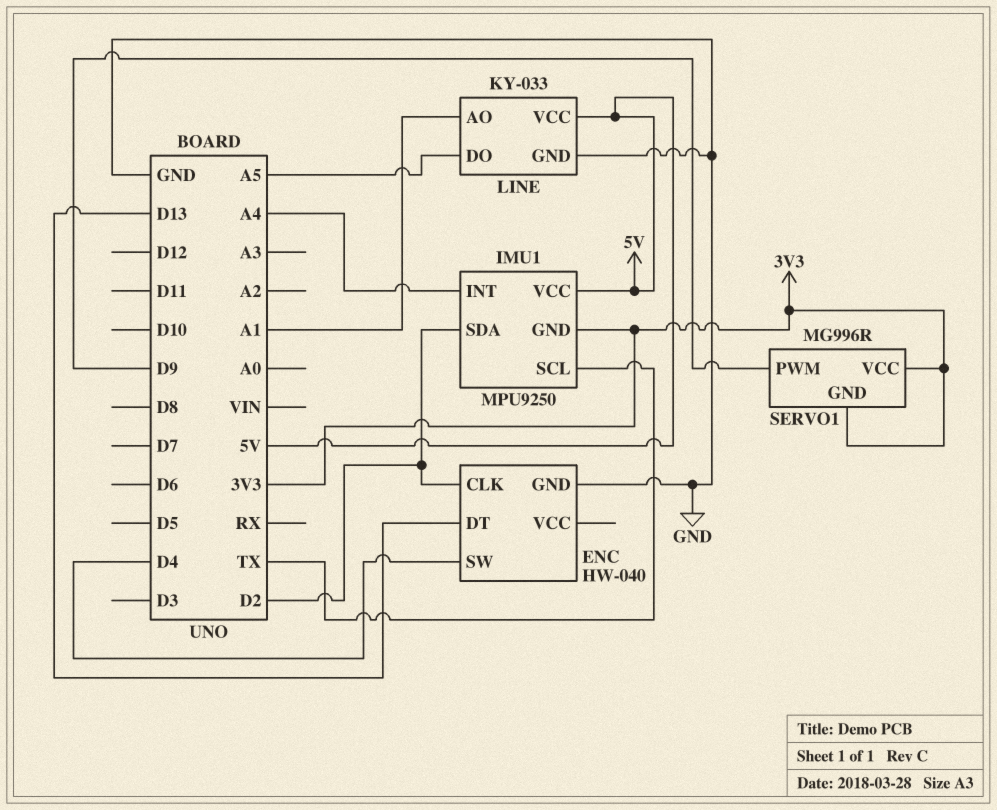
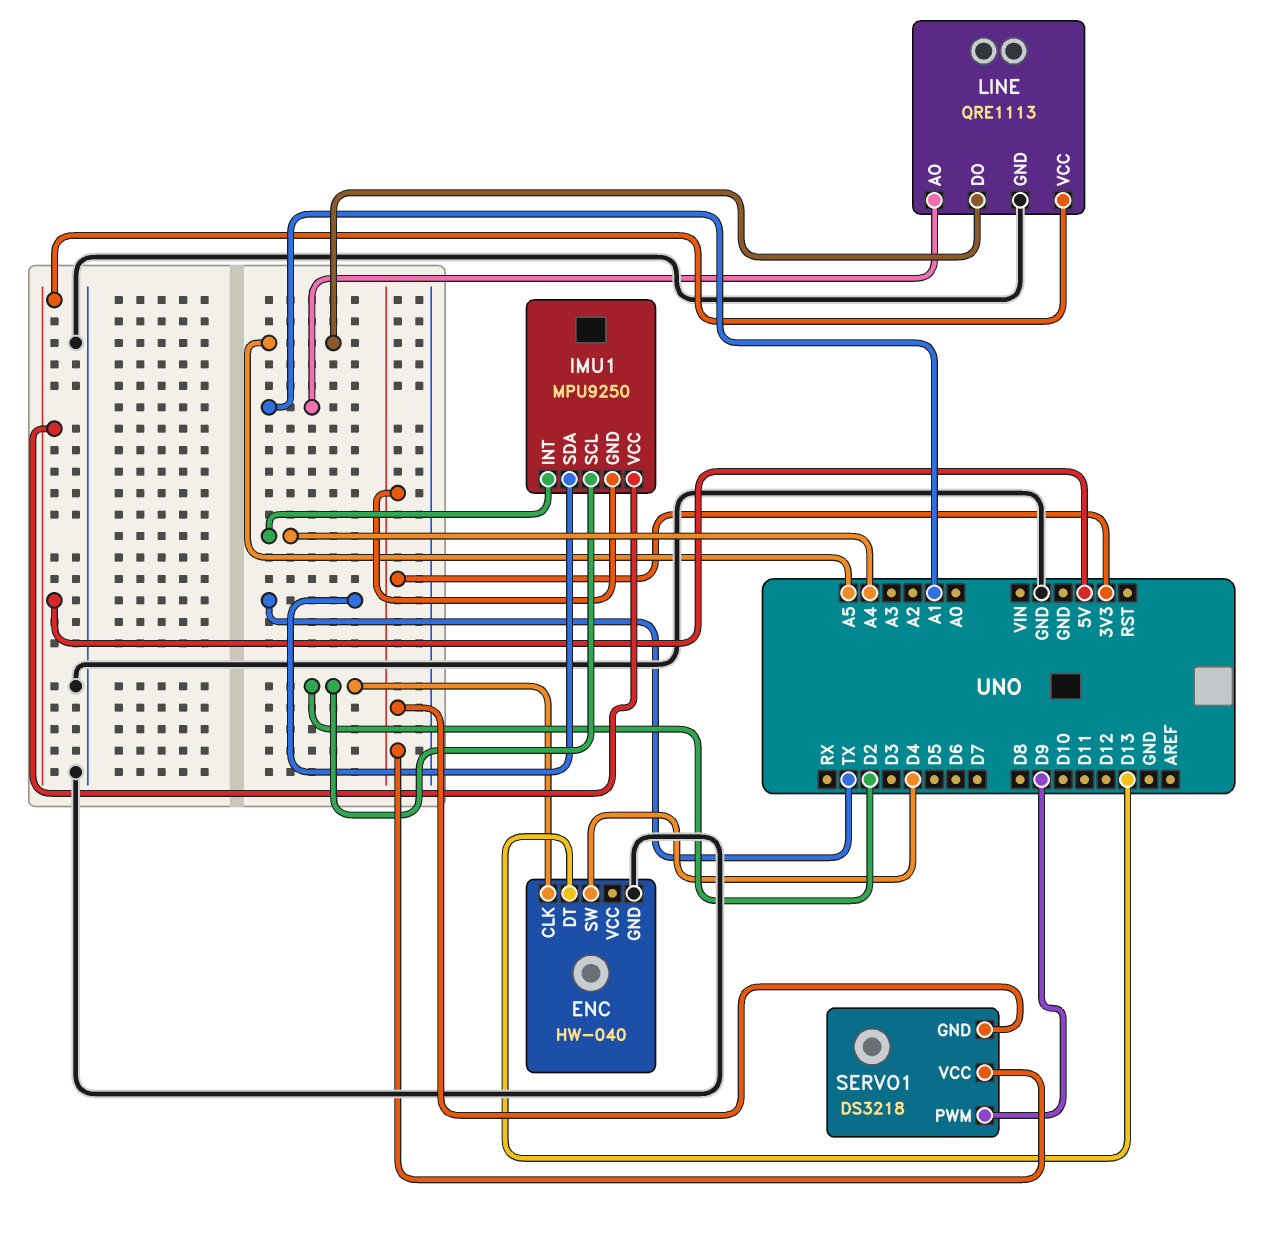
IMU1 pin SCL: TX -> D2
IMU1 pin SDA: D2 -> TX
LINE: KY-033 -> QRE1113
SERVO1: MG996R -> DS3218

